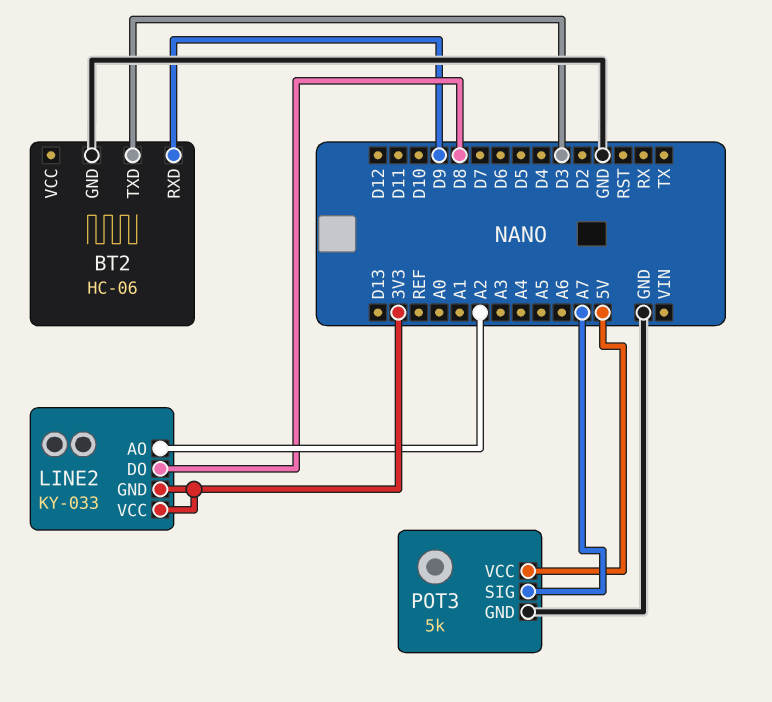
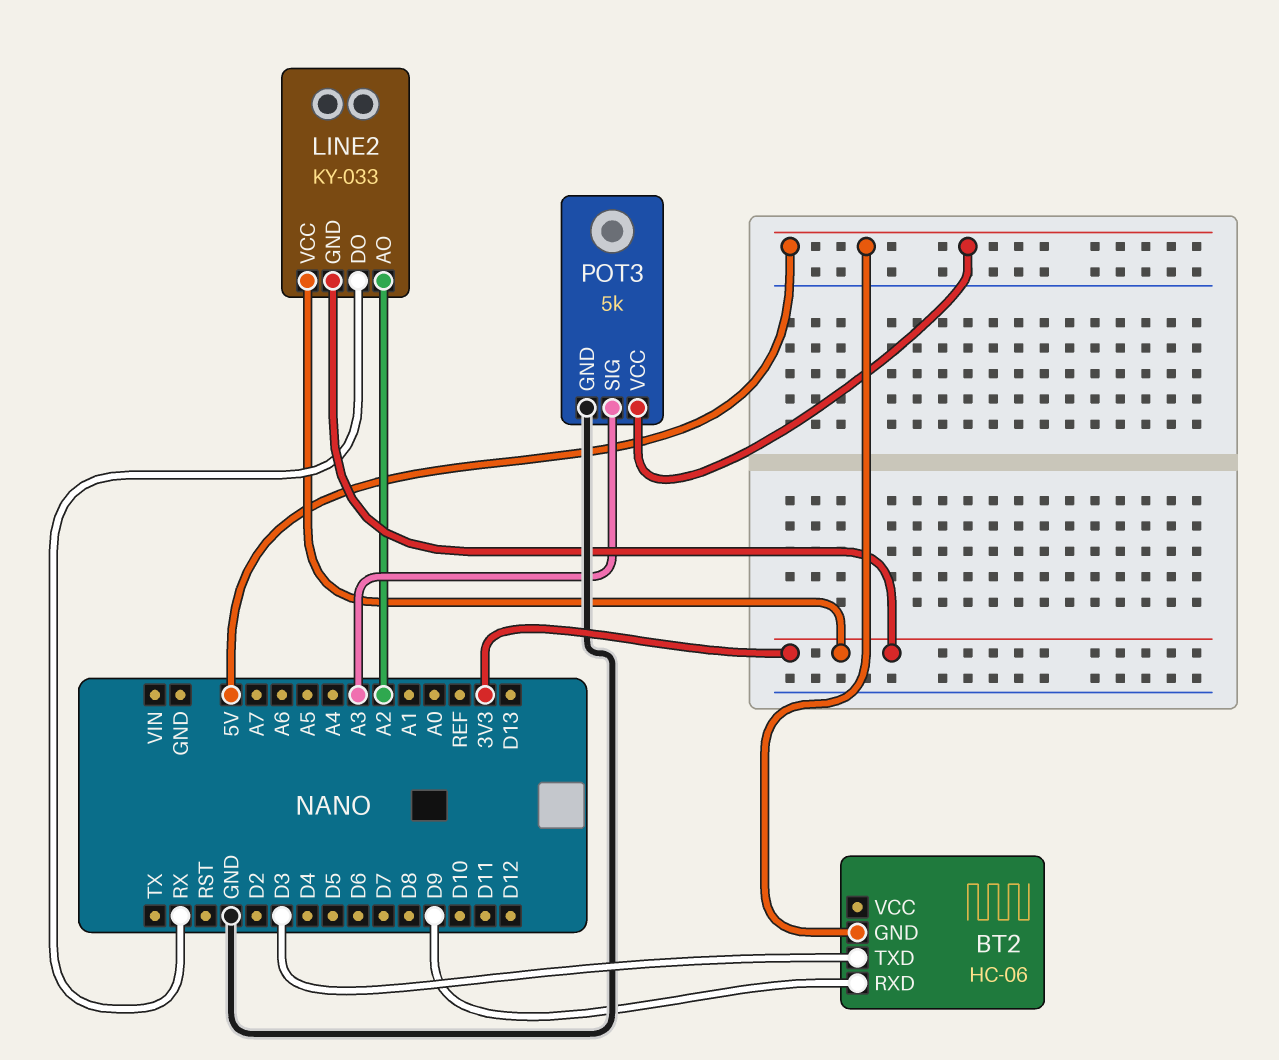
BT2 pin GND: GND -> 5V
LINE2 pin DO: D8 -> RX
POT3 pin SIG: A7 -> A3

